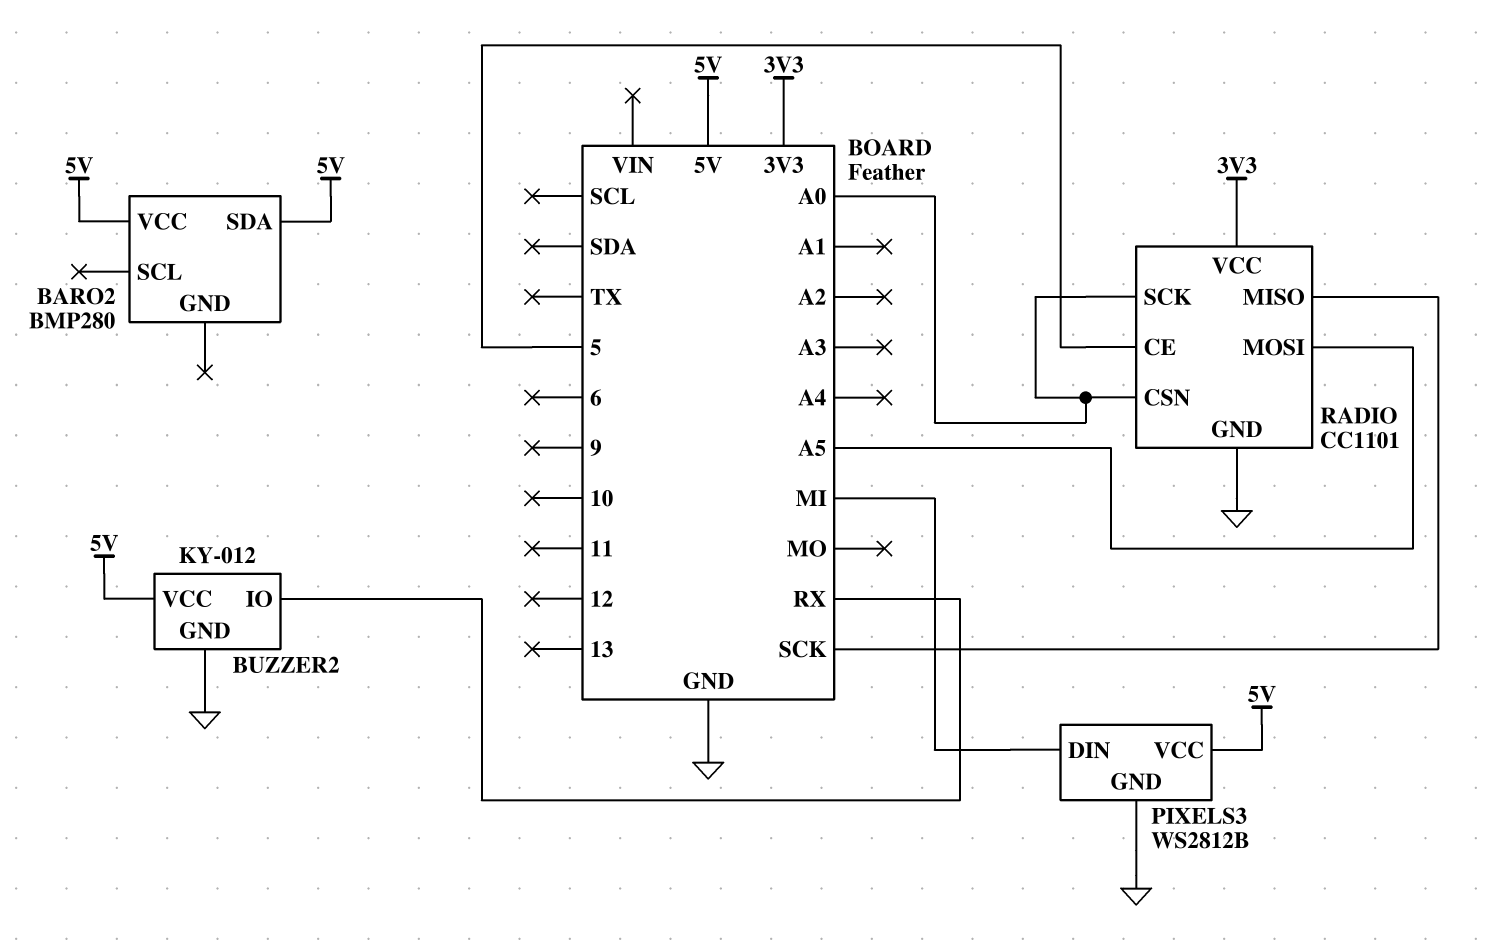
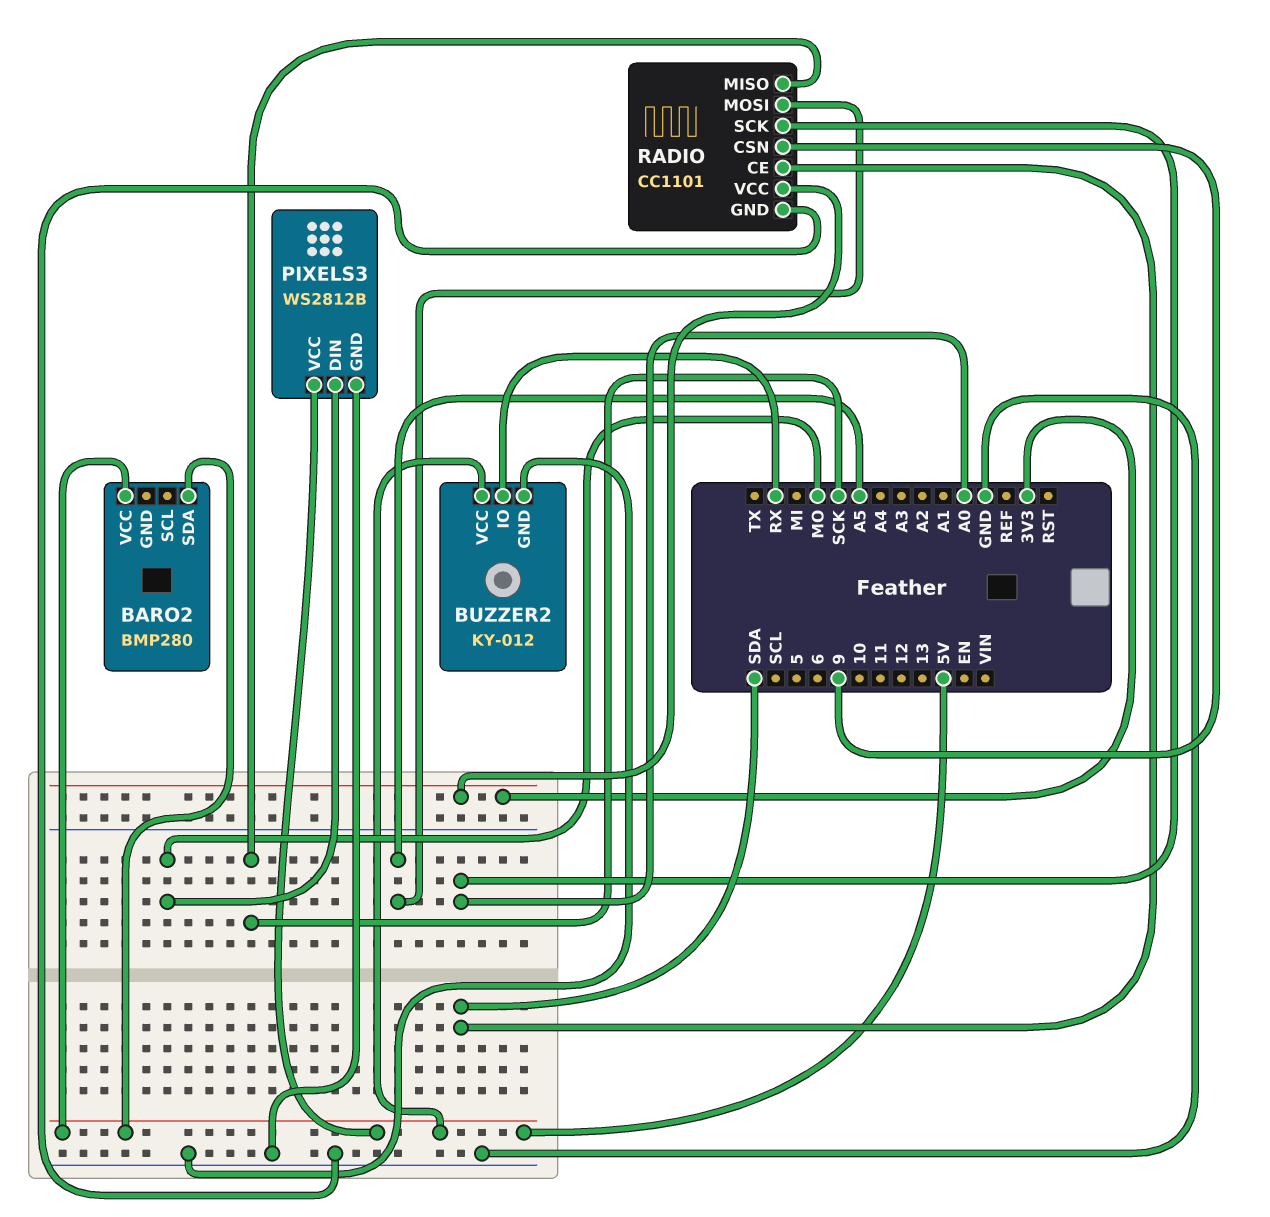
PIXELS3 pin DIN: MI -> MO
RADIO pin CE: 5 -> SDA
RADIO pin CSN: A0 -> 9

